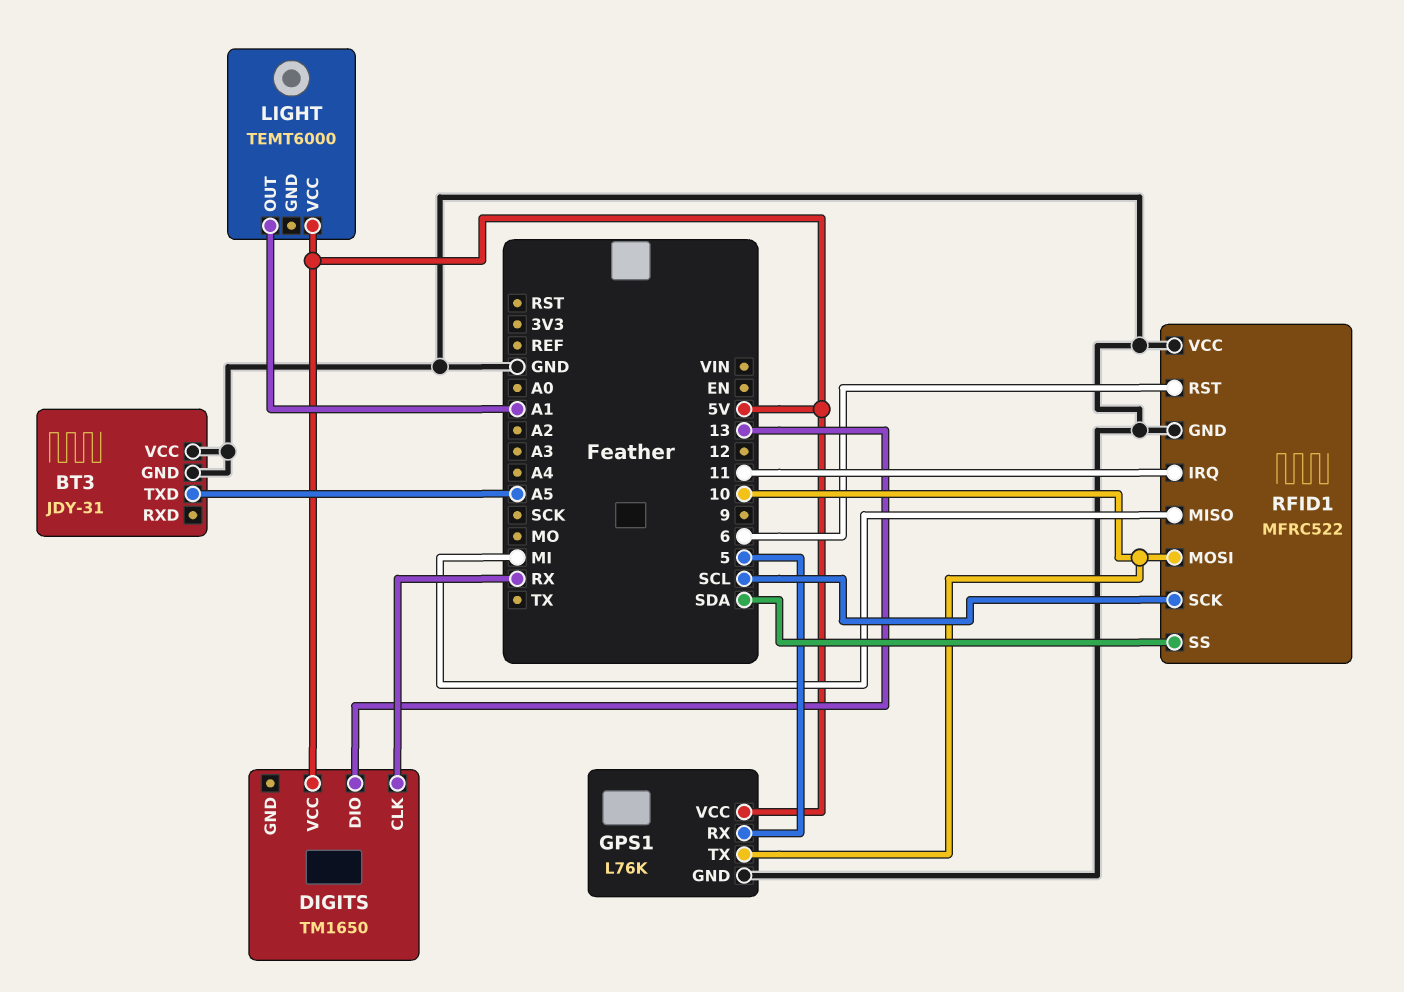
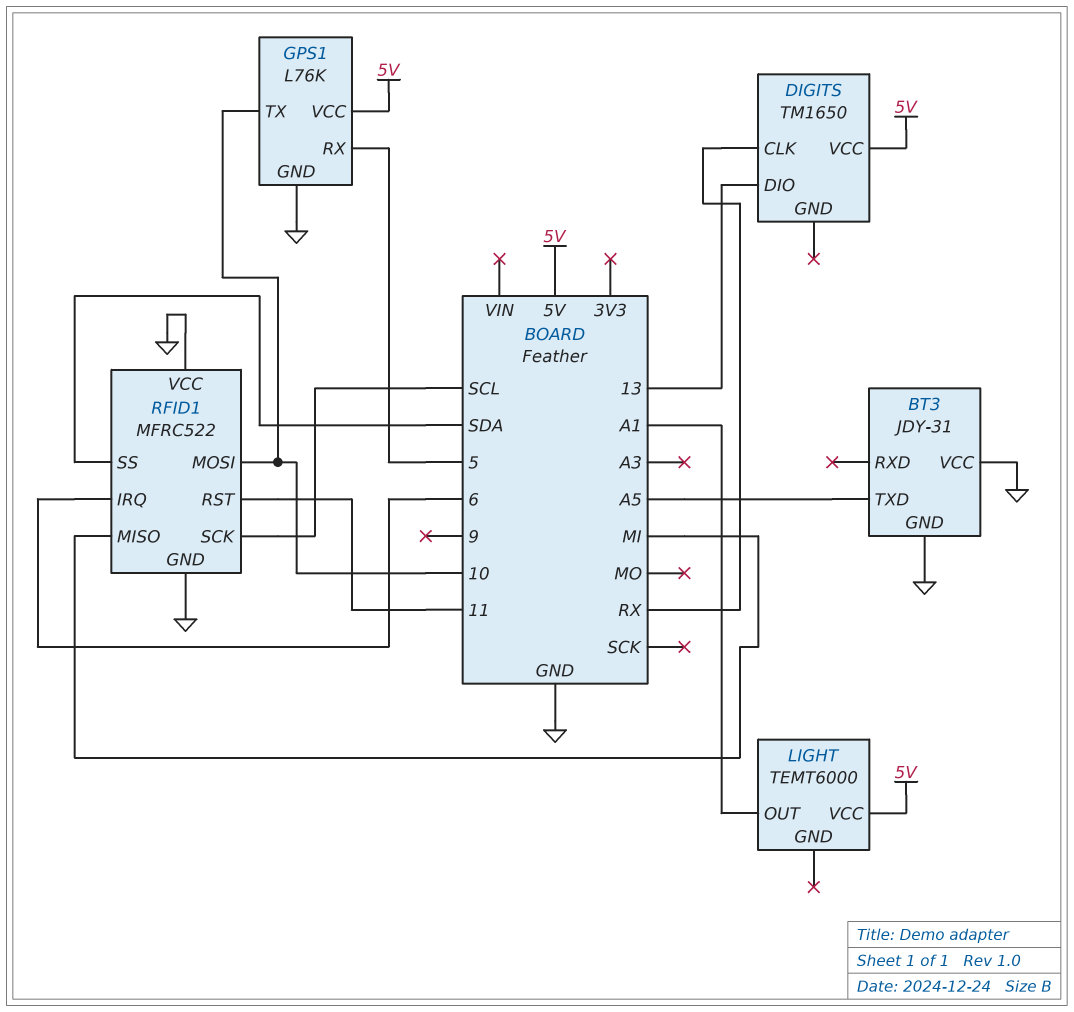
RFID1 pin IRQ: 11 -> 6
RFID1 pin RST: 6 -> 11

